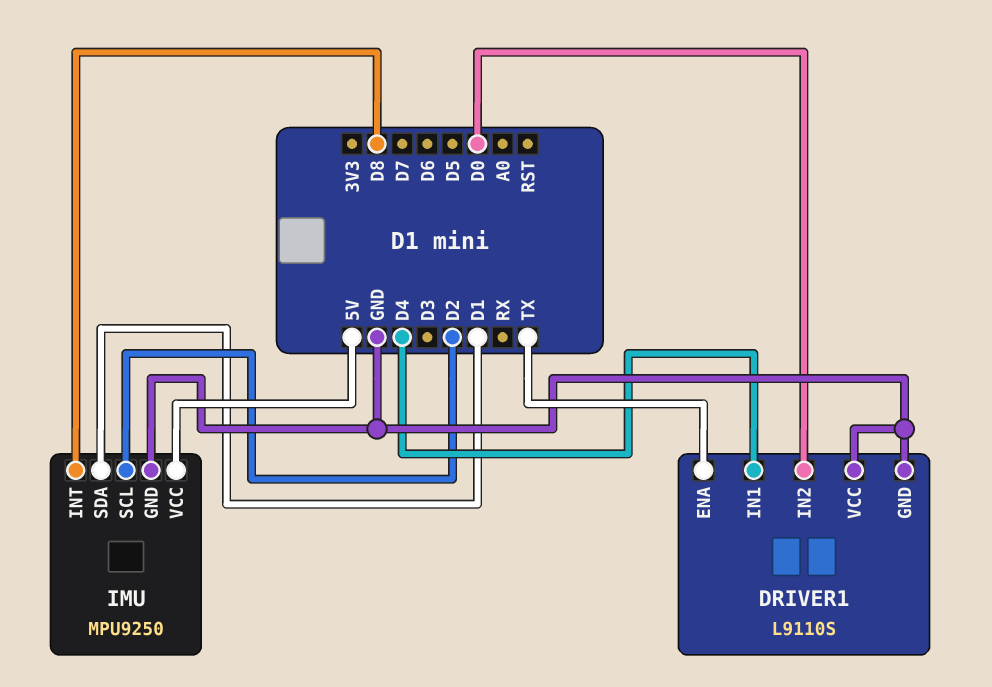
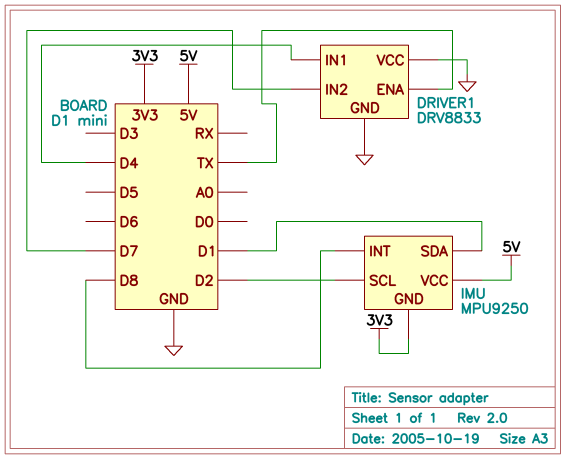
DRIVER1: L9110S -> DRV8833
DRIVER1 pin IN2: D0 -> D7
IMU pin GND: GND -> 3V3

